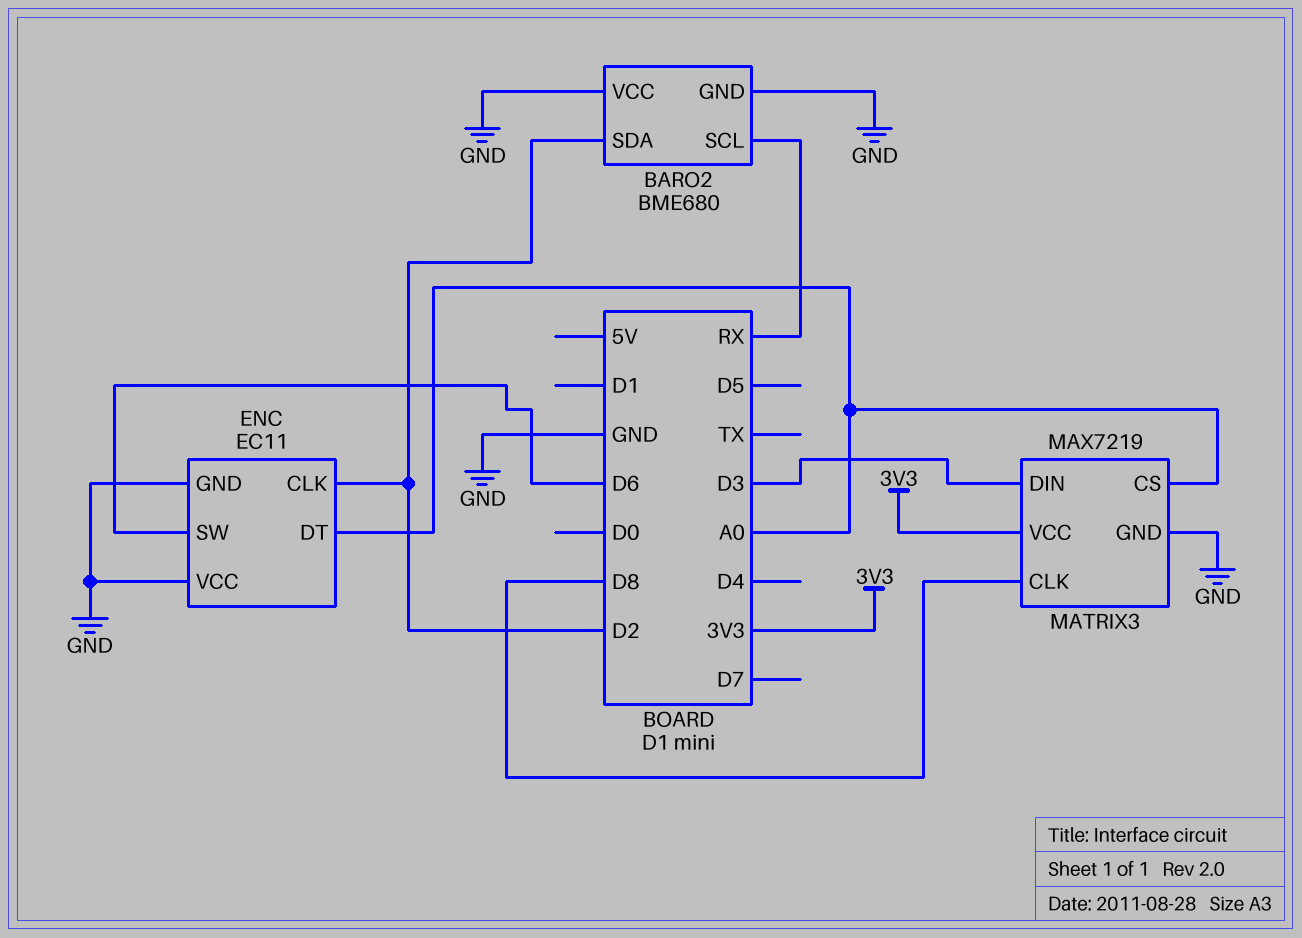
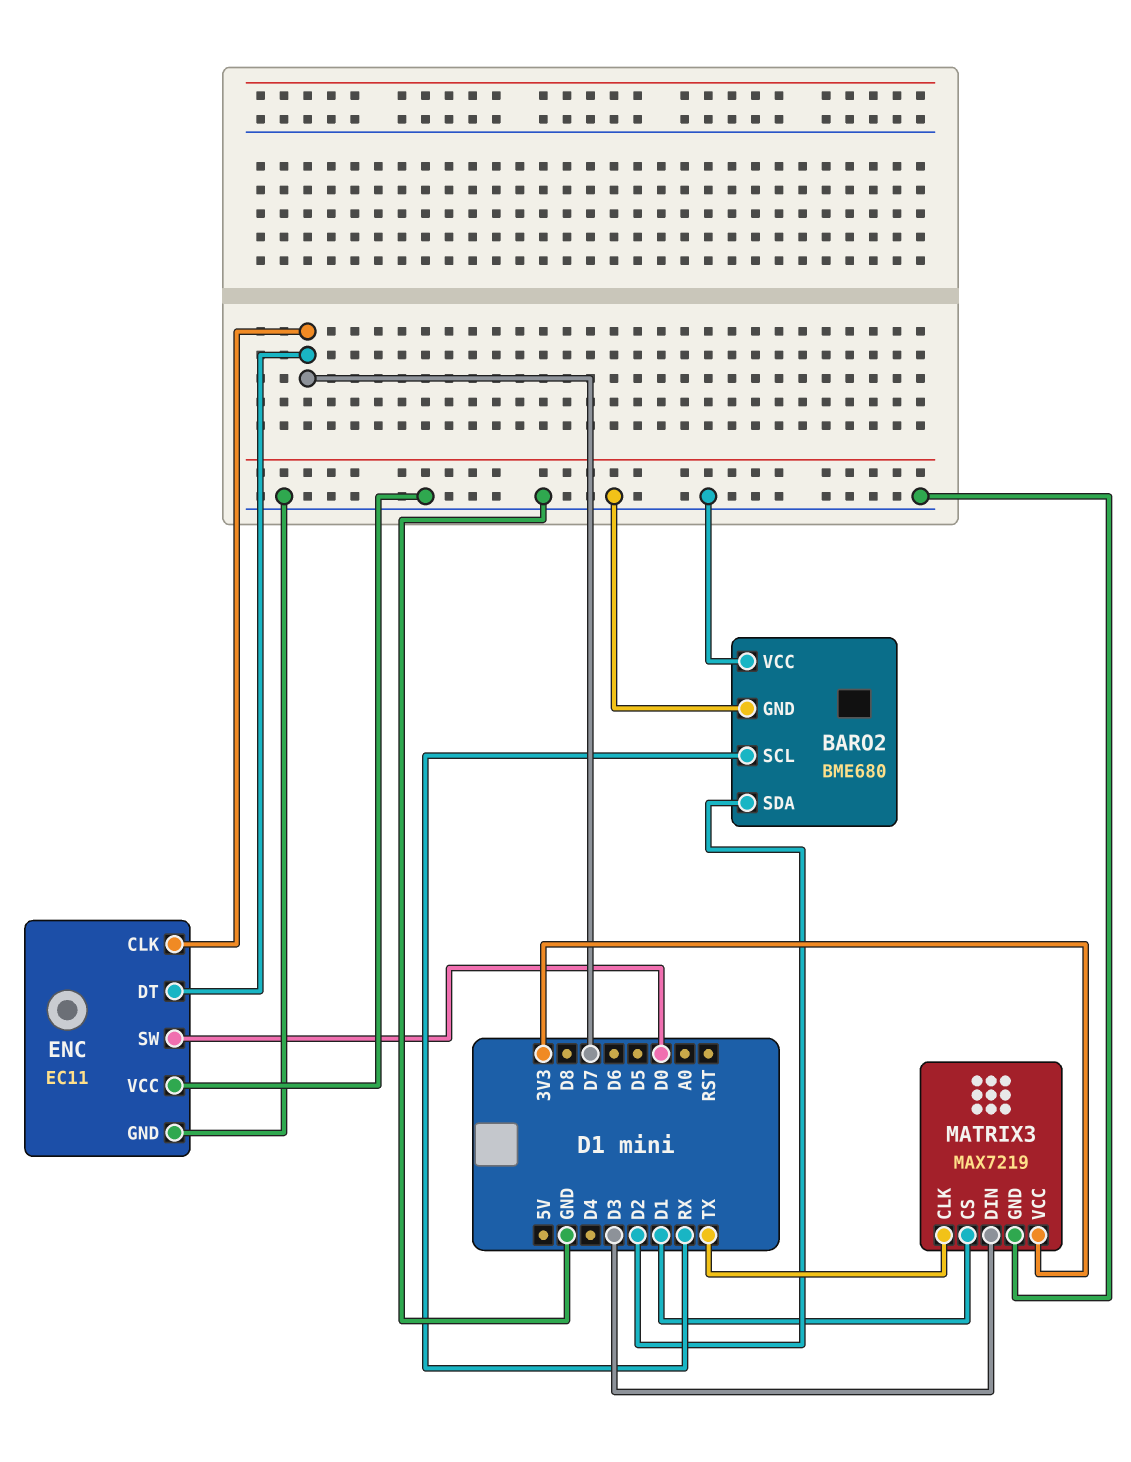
ENC pin CLK: D2 -> D7
ENC pin DT: A0 -> D7
ENC pin SW: D6 -> D0
MATRIX3 pin CLK: D8 -> TX
MATRIX3 pin CS: A0 -> D1

